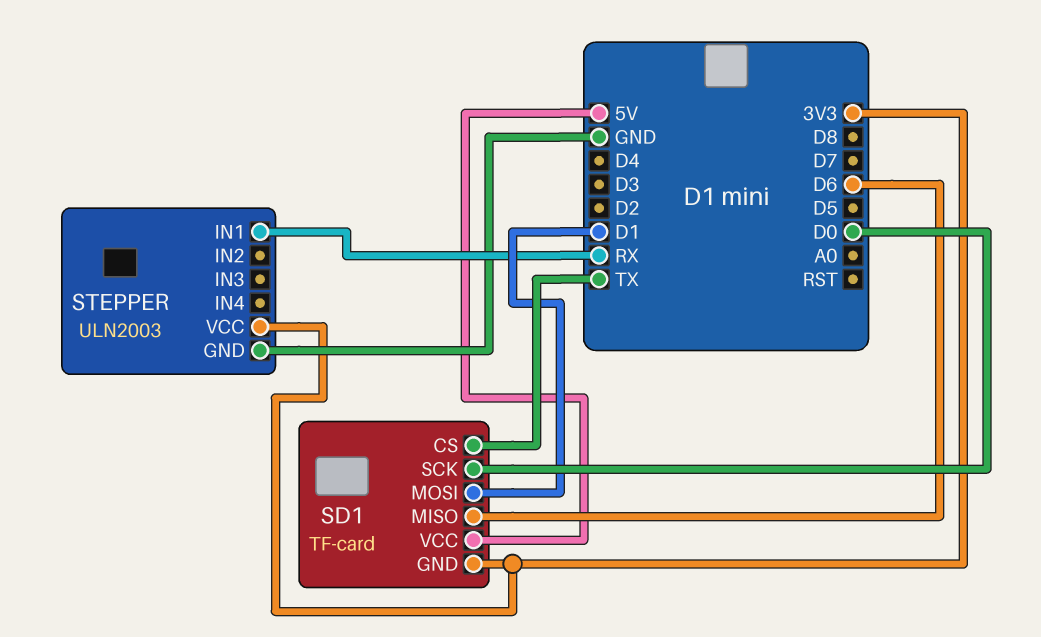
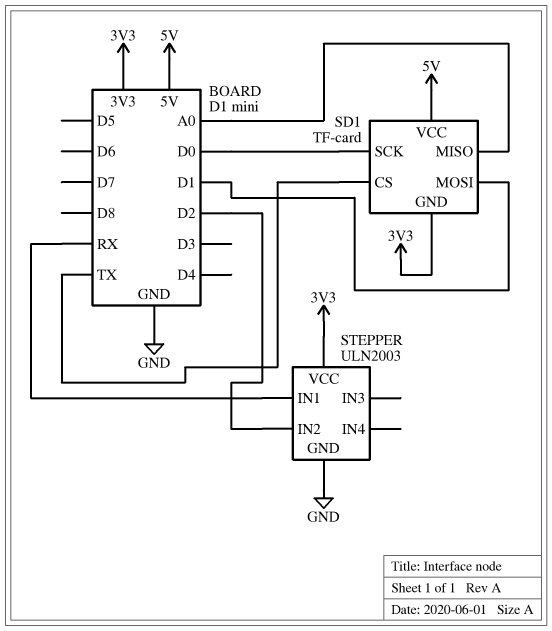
SD1 pin MISO: D6 -> A0
STEPPER pin IN2: none -> D2

